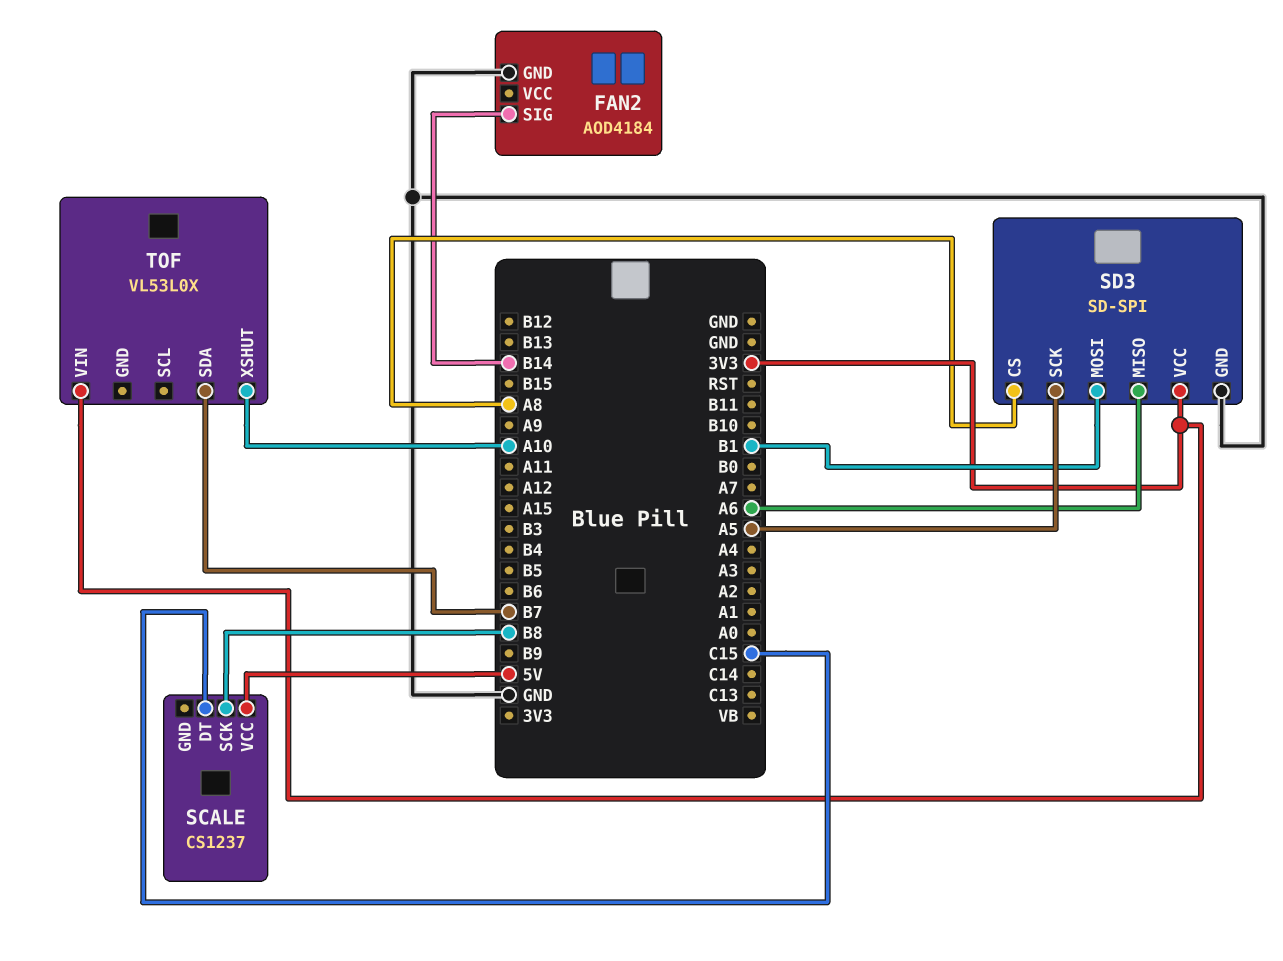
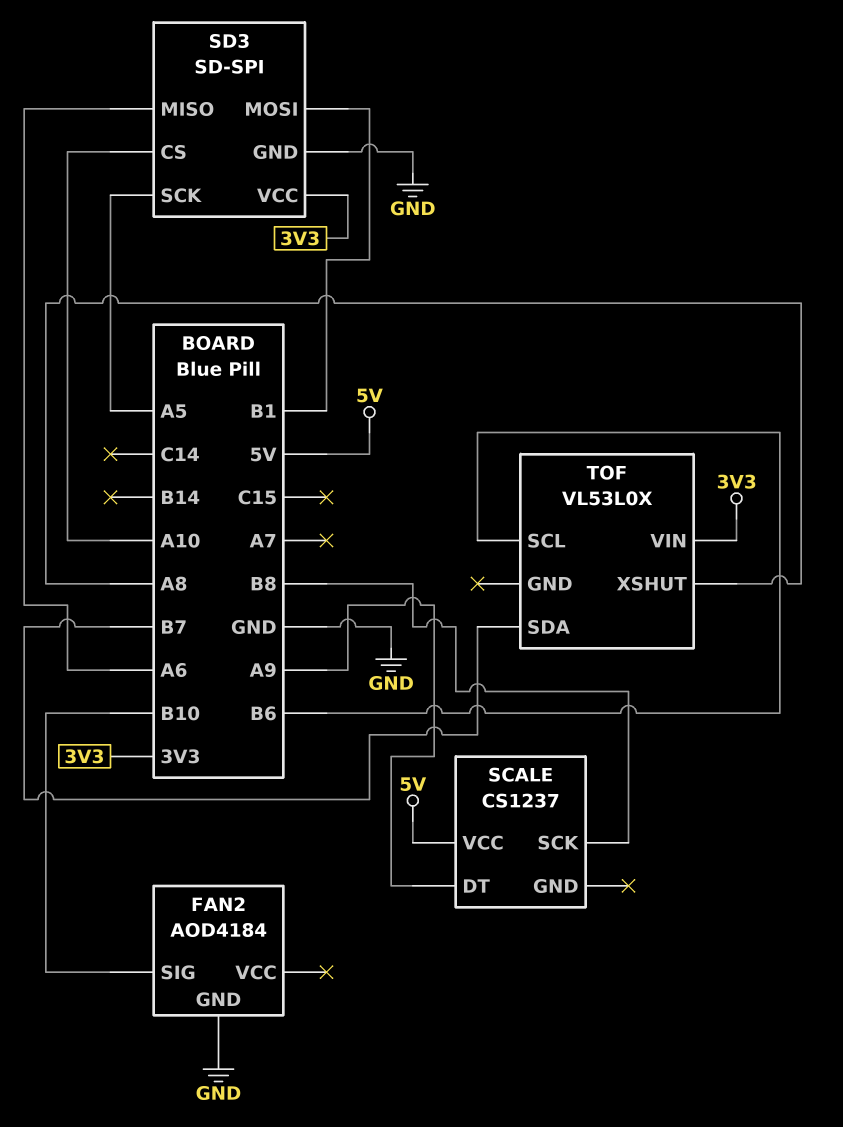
FAN2 pin SIG: B14 -> B10
SCALE pin DT: C15 -> A9
SD3 pin CS: A8 -> A10
TOF pin SCL: none -> B6
TOF pin XSHUT: A10 -> A8

